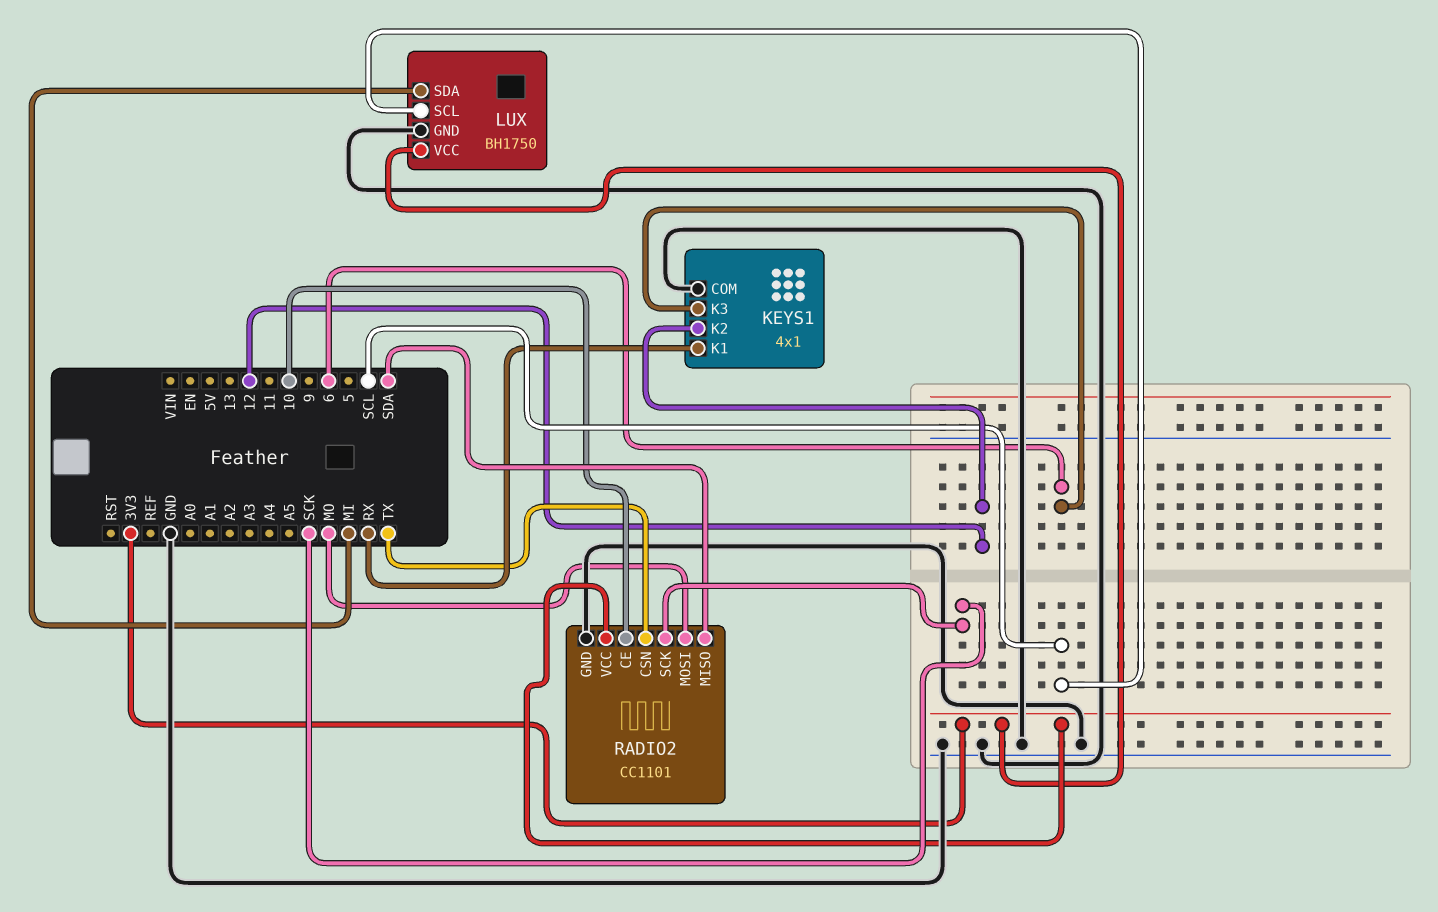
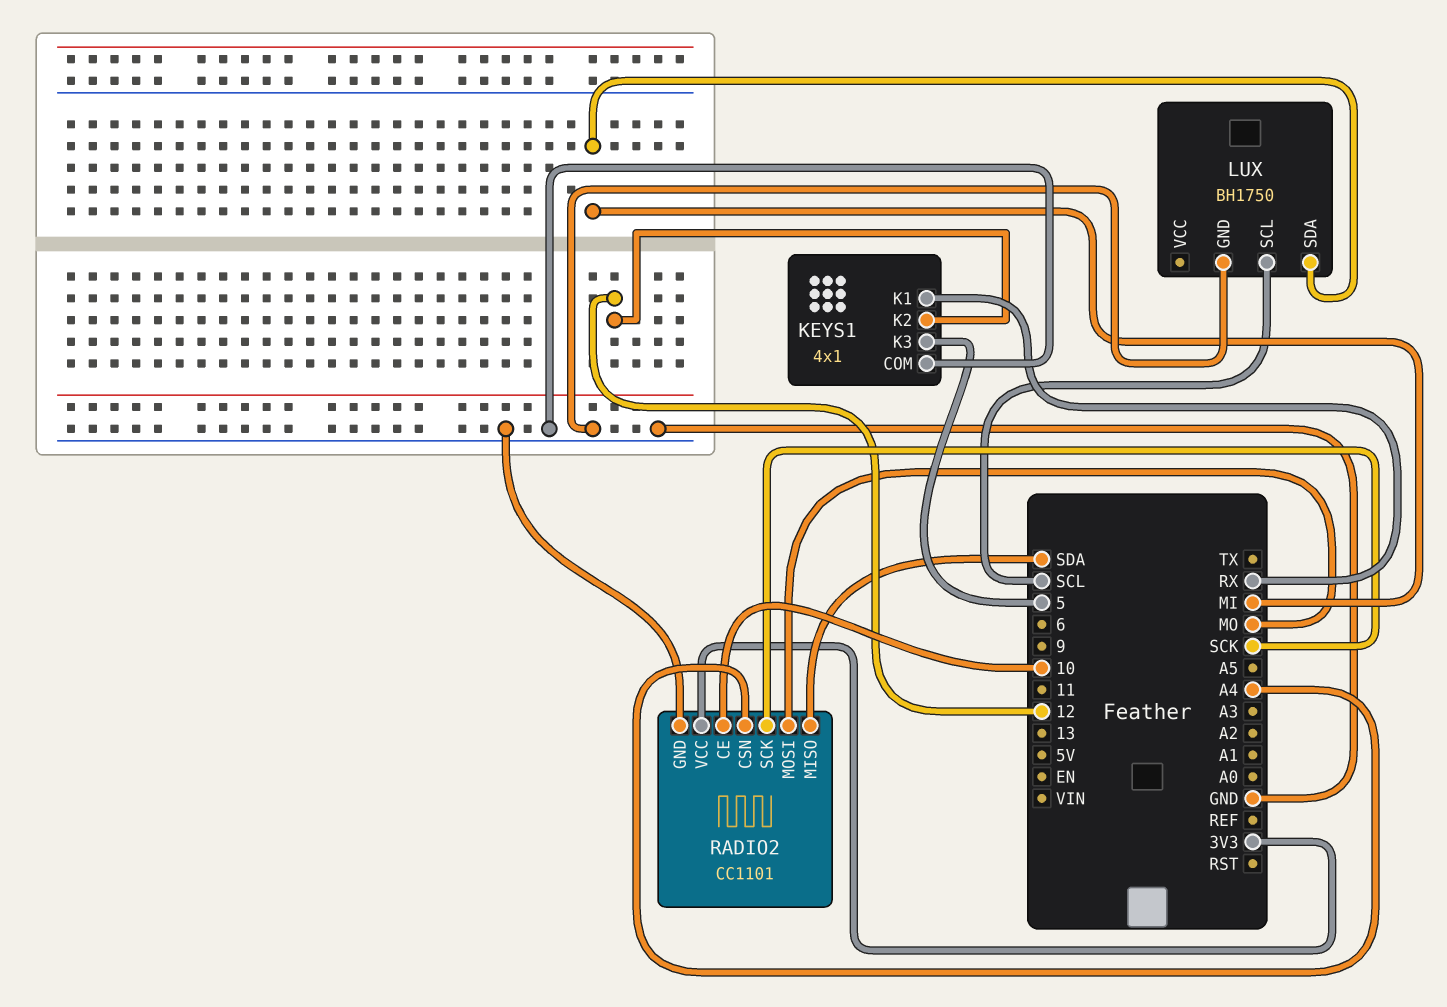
KEYS1 pin K3: 6 -> 5
LUX pin VCC: 3V3 -> none
RADIO2 pin CSN: TX -> A4

